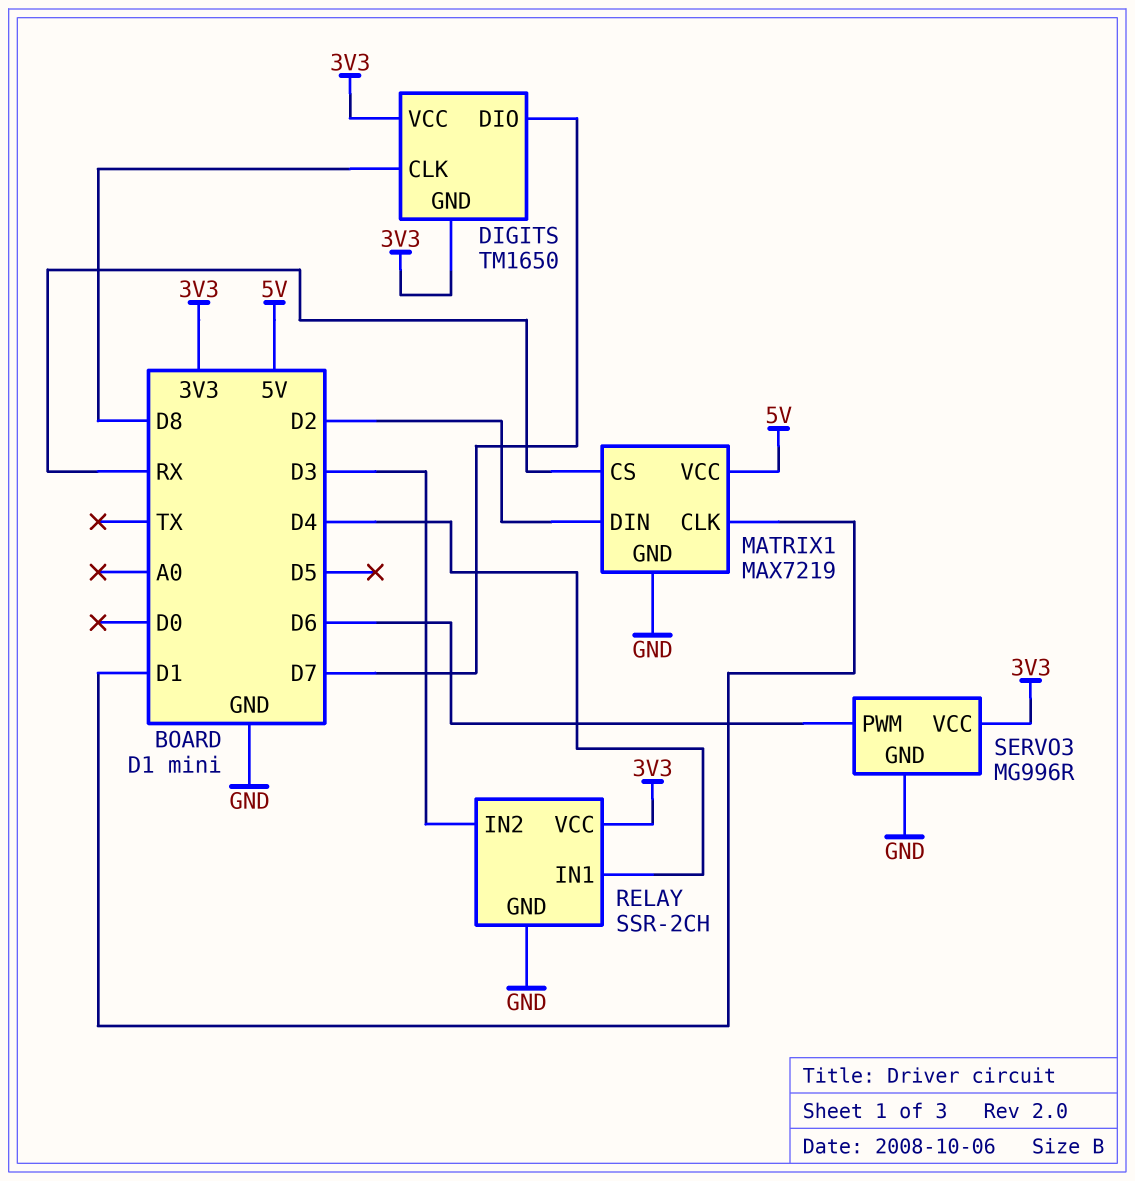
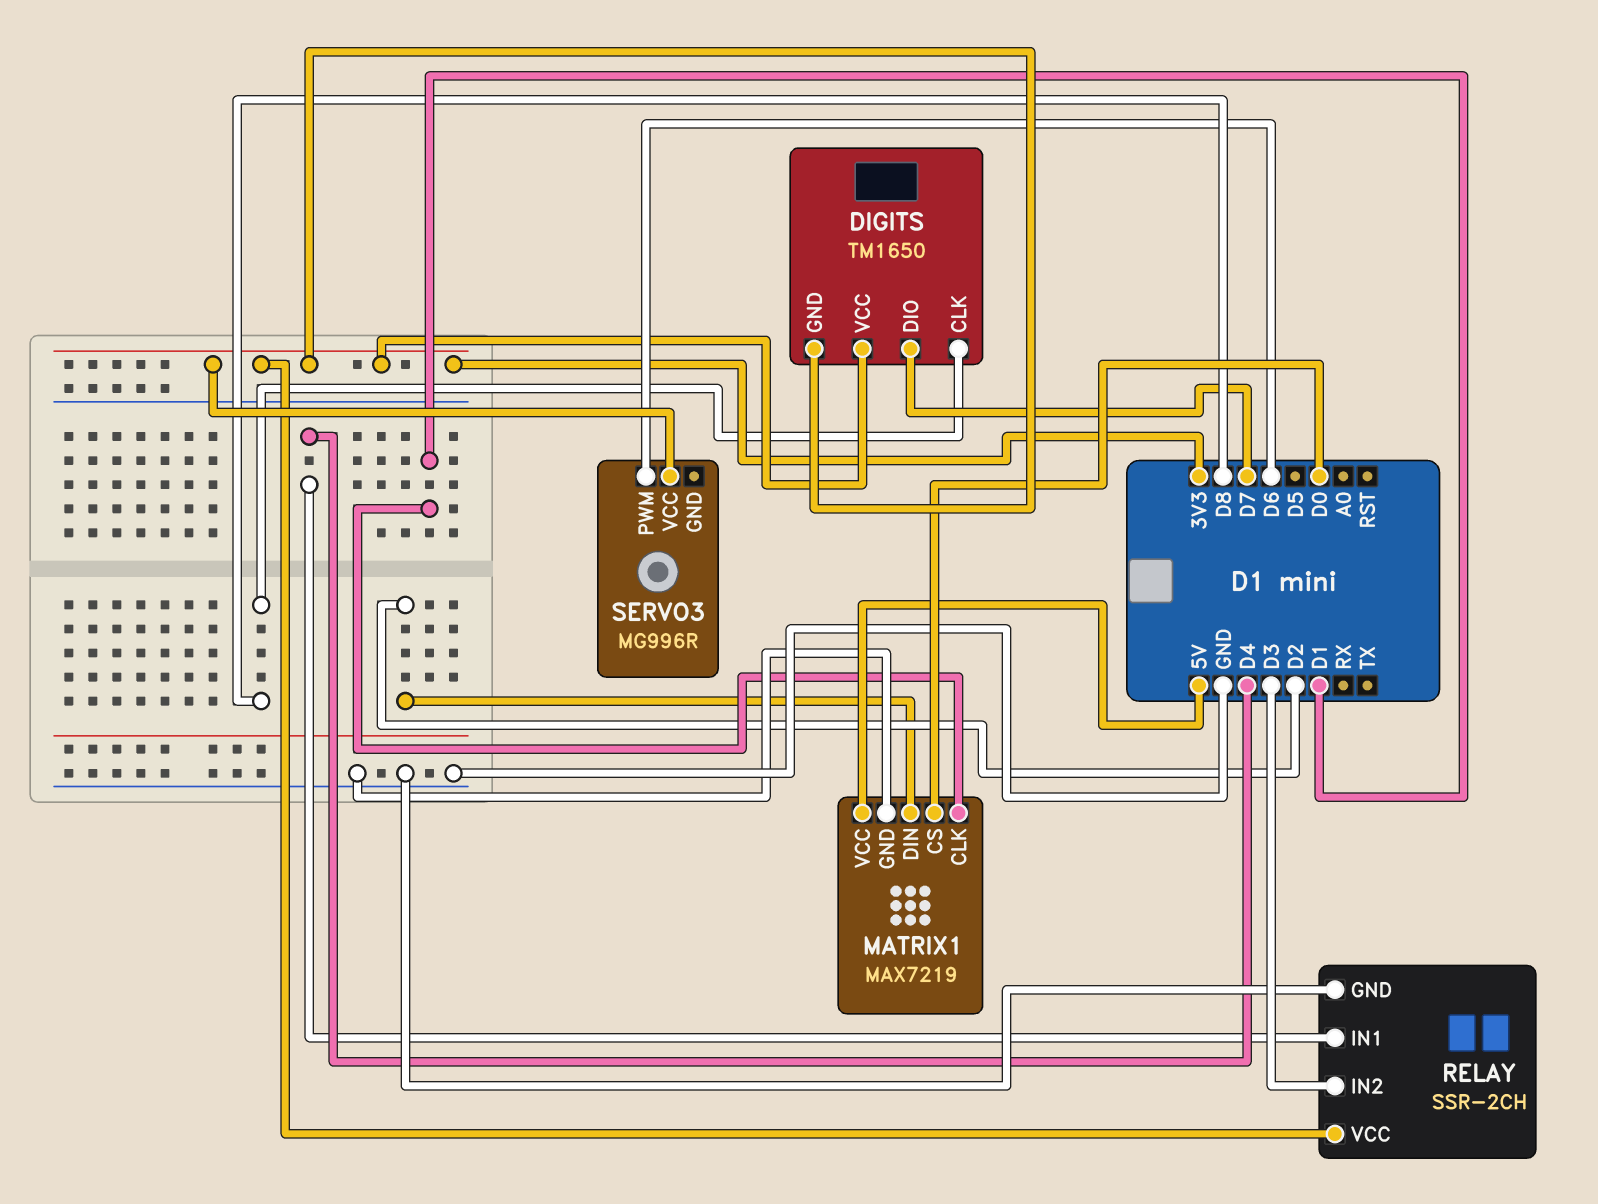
MATRIX1 pin CS: RX -> D0
SERVO3 pin GND: GND -> none

